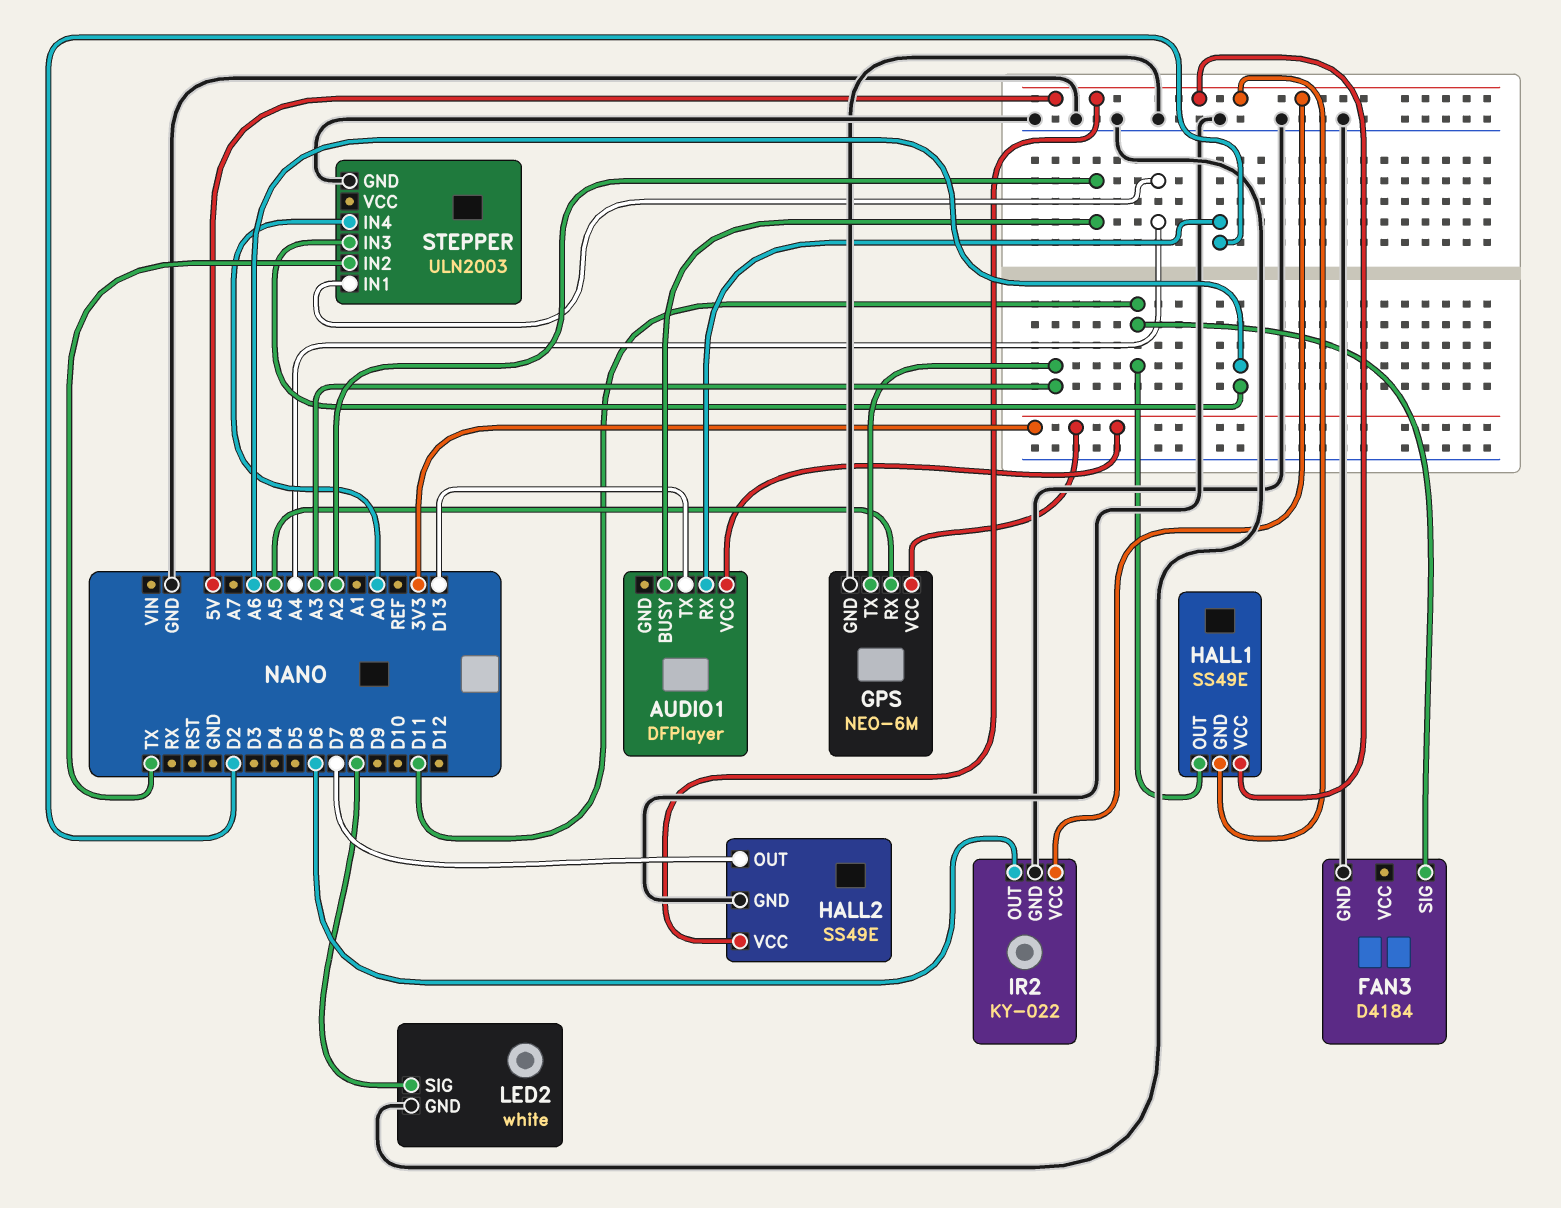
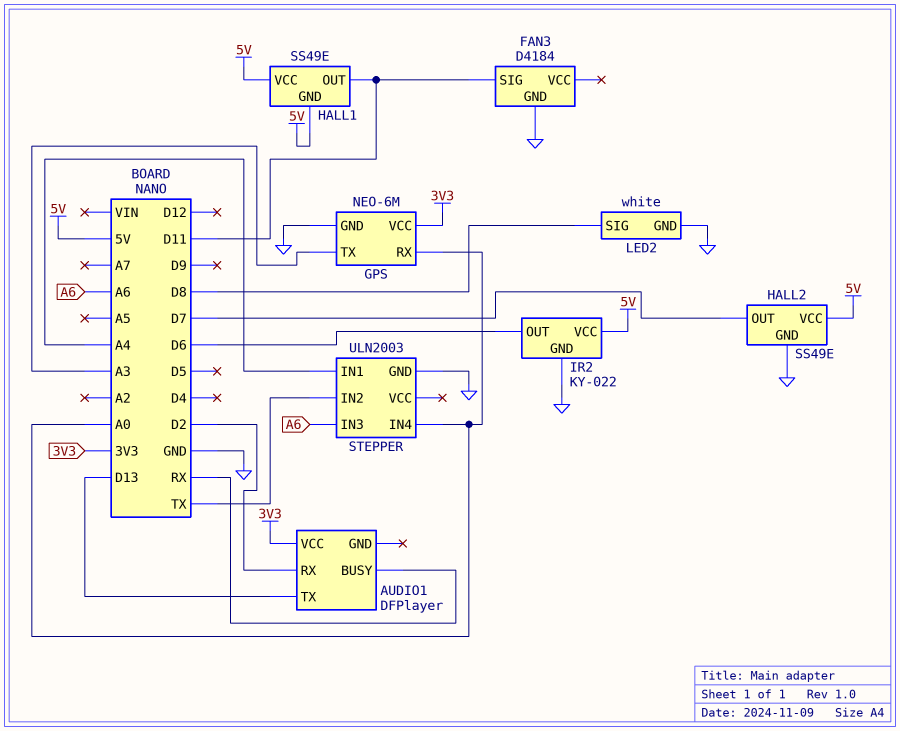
AUDIO1 pin BUSY: A2 -> RX
GPS pin RX: A5 -> A0

